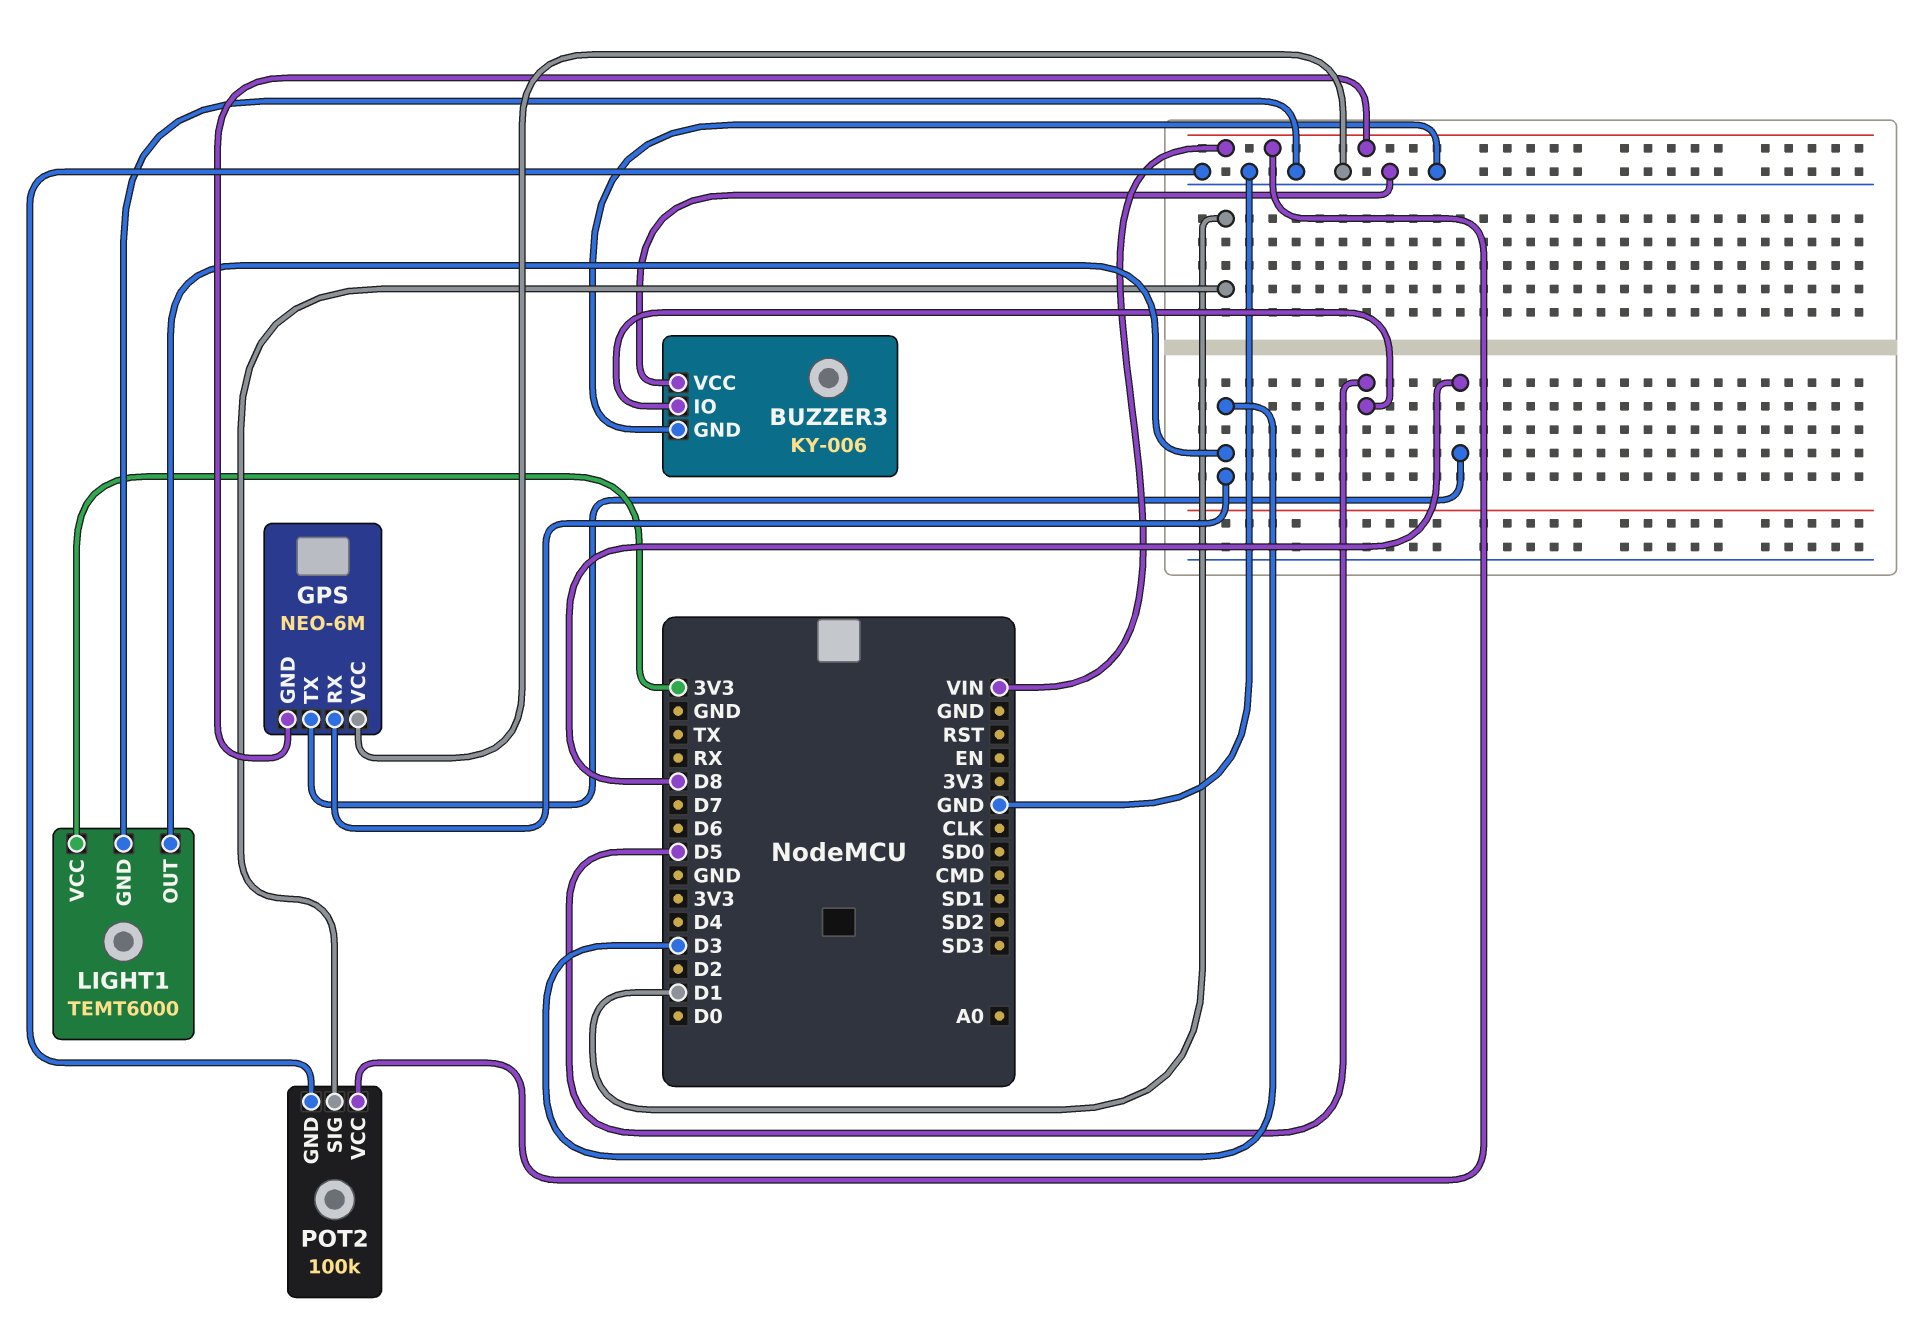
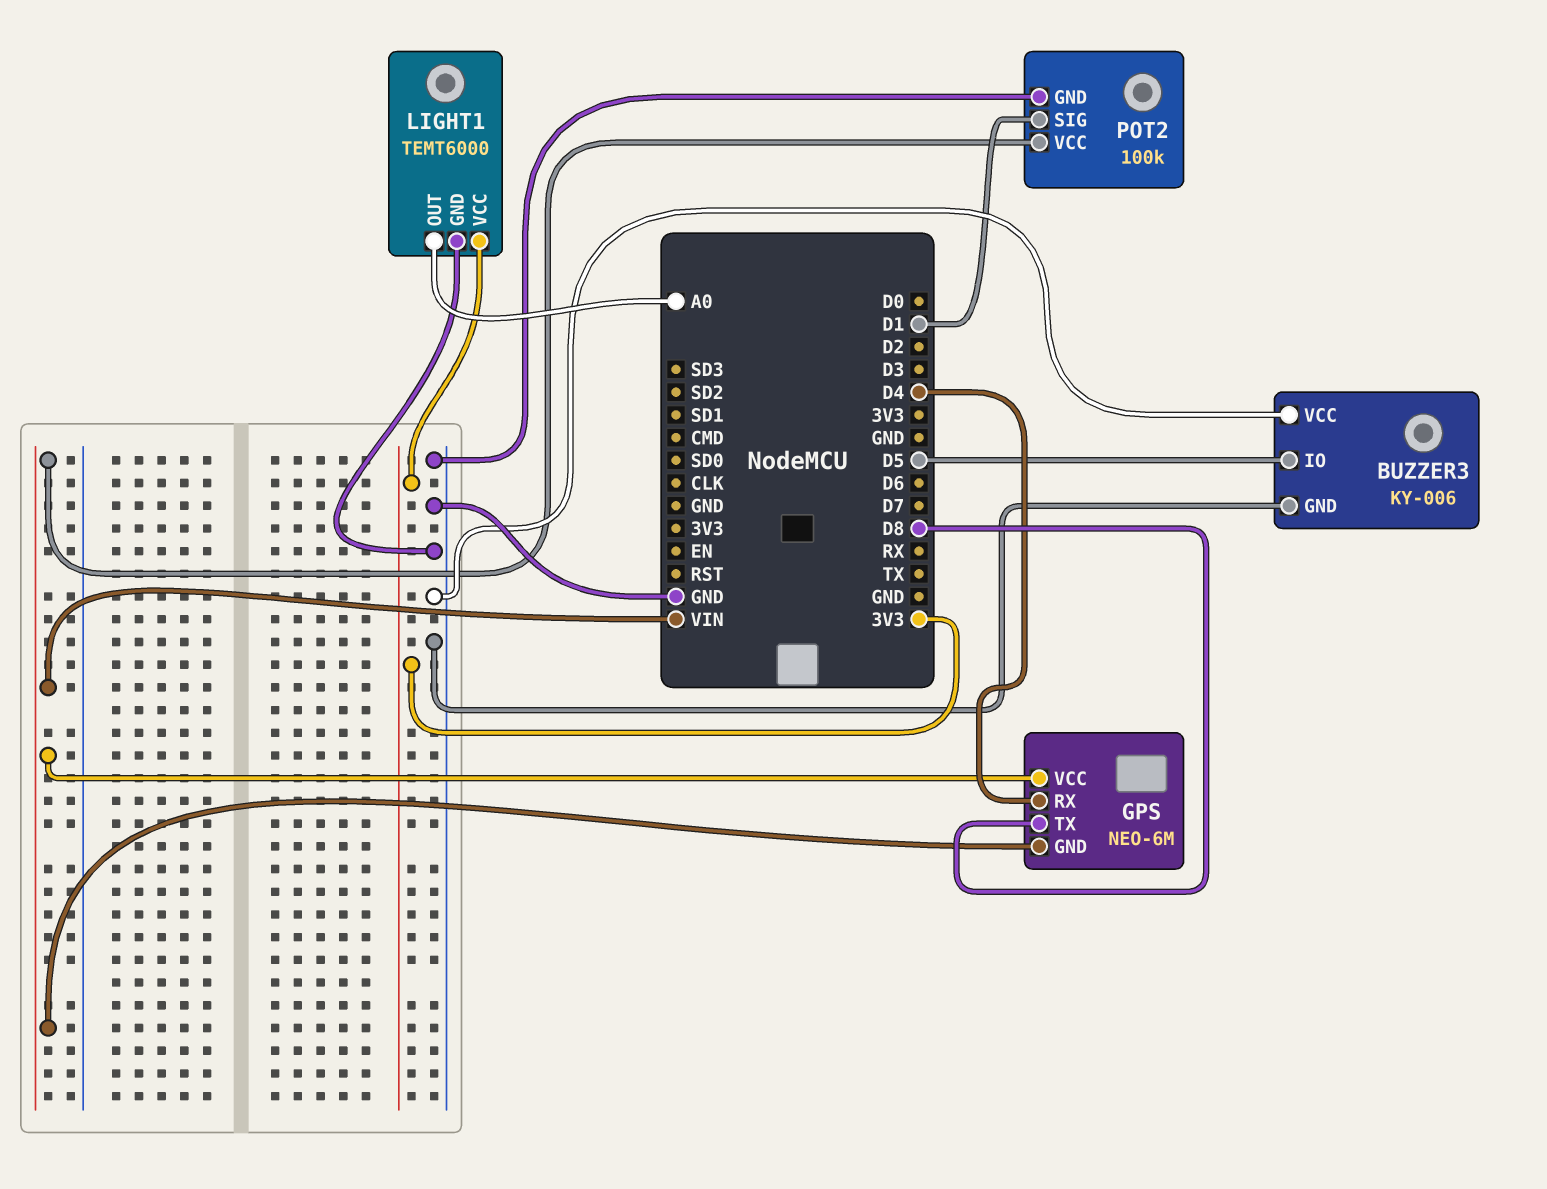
GPS pin RX: D3 -> D4
GPS pin VCC: GND -> VIN
LIGHT1 pin OUT: D3 -> A0

